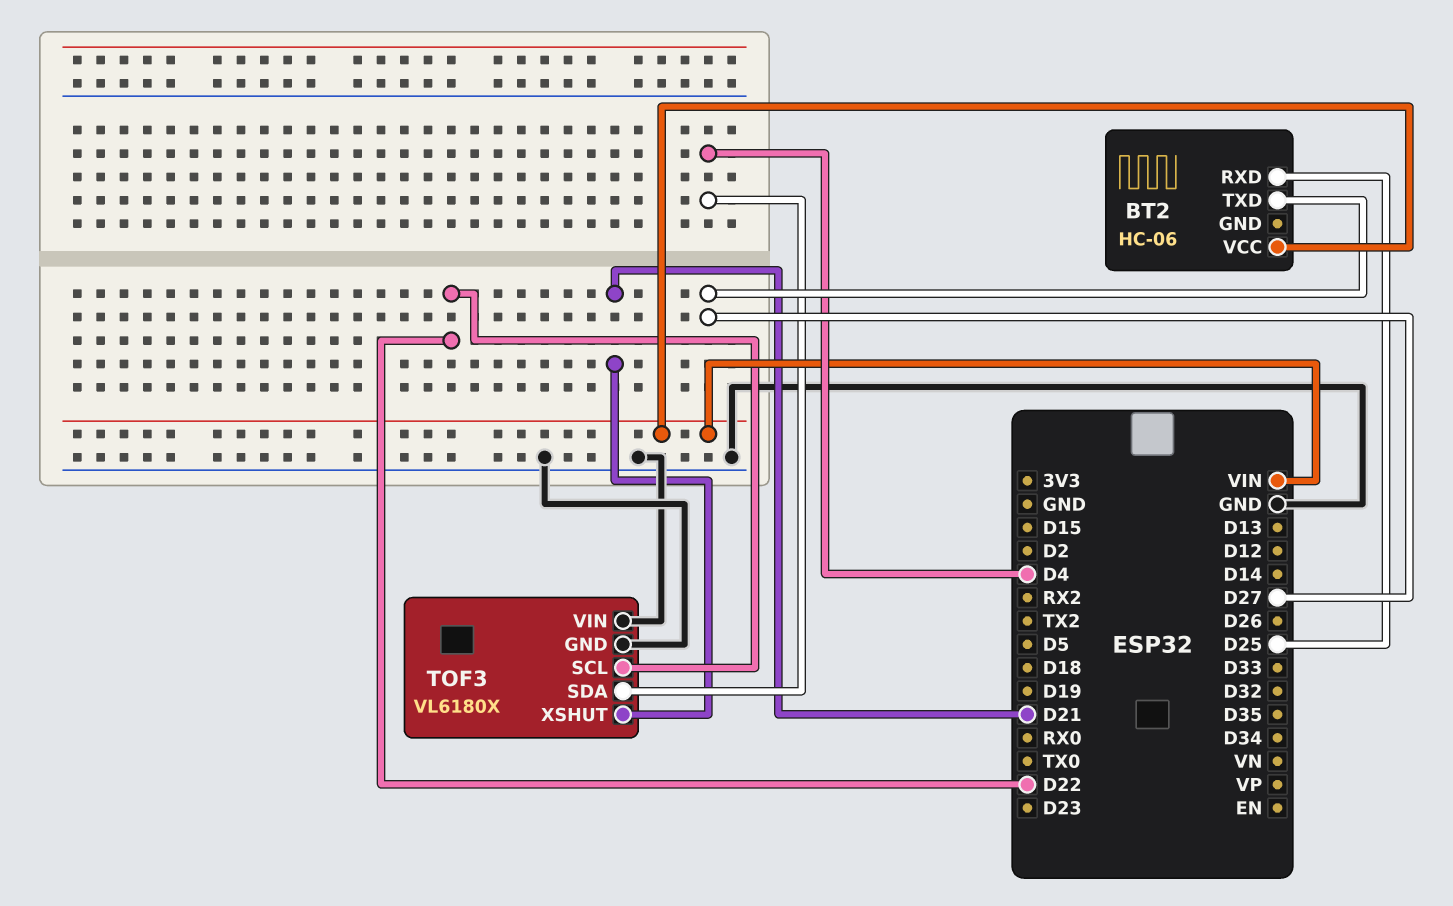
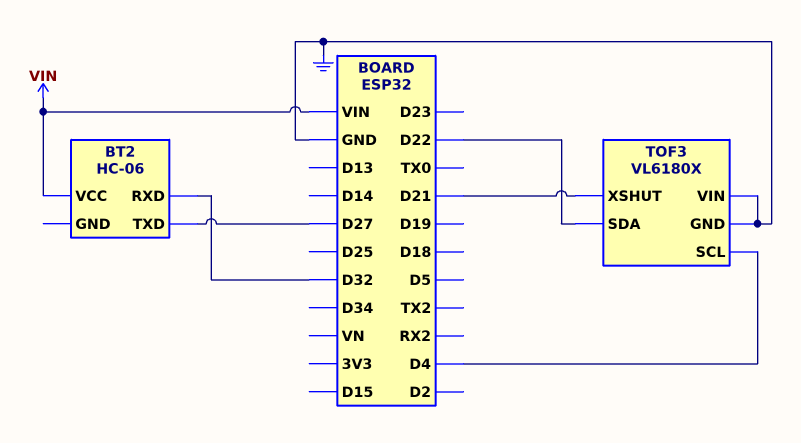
BT2 pin RXD: D25 -> D32
TOF3 pin SCL: D22 -> D4
TOF3 pin SDA: D4 -> D22

